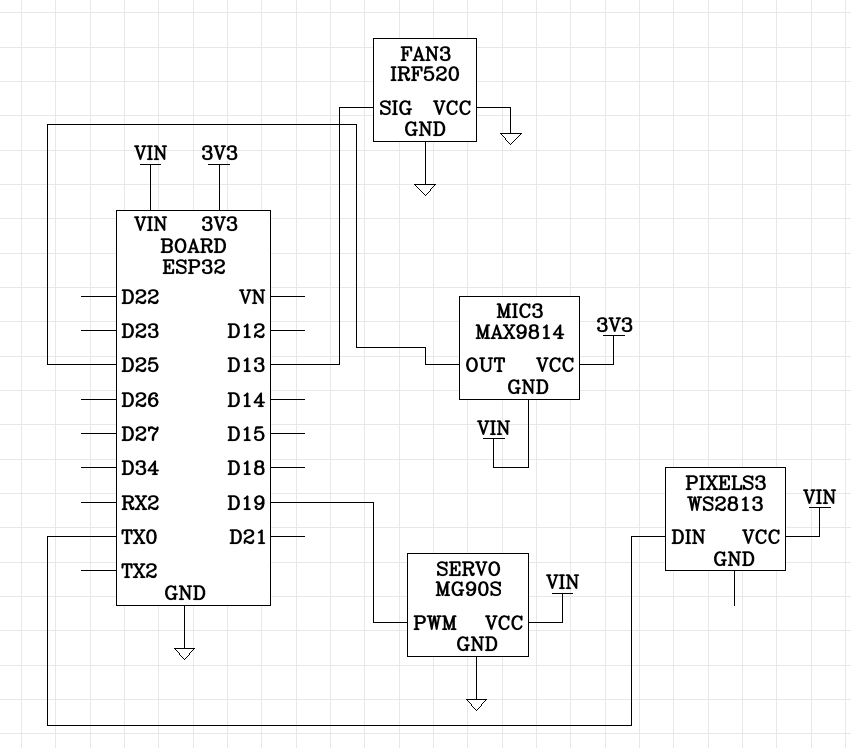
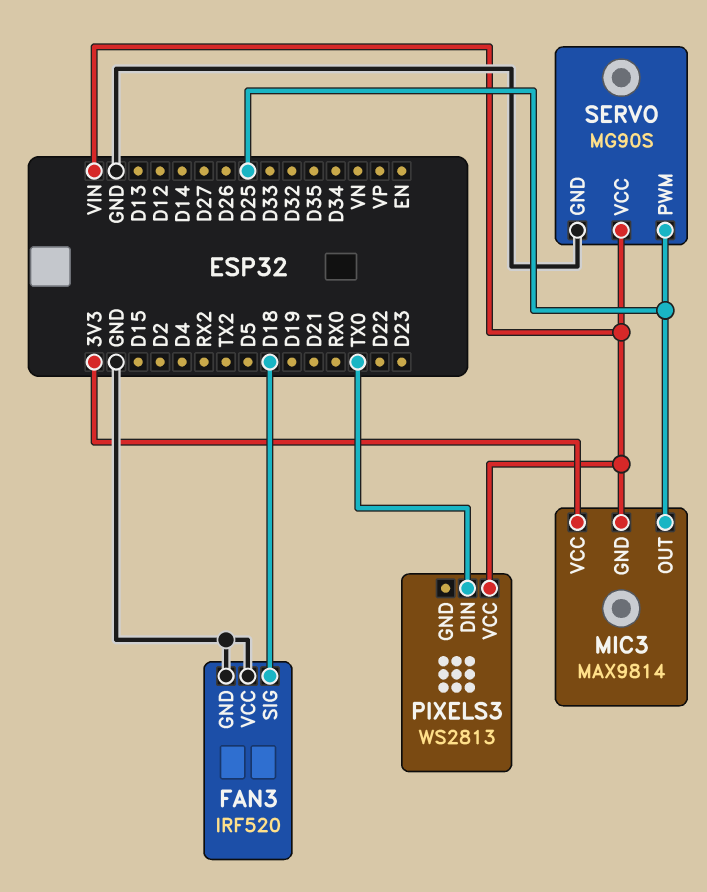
FAN3 pin SIG: D13 -> D18
SERVO pin PWM: D19 -> D25

